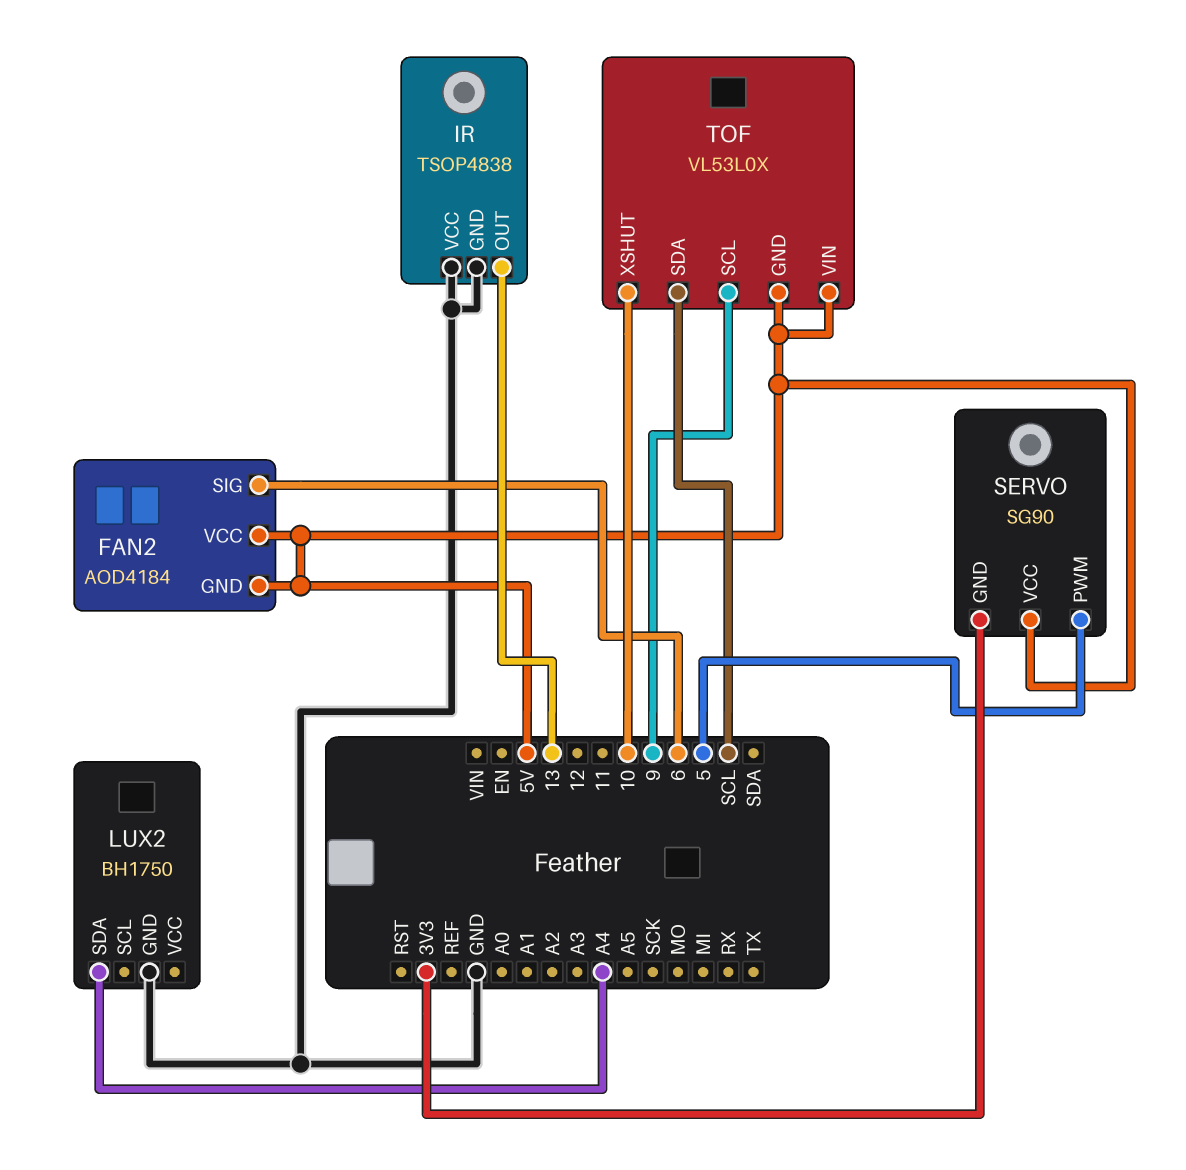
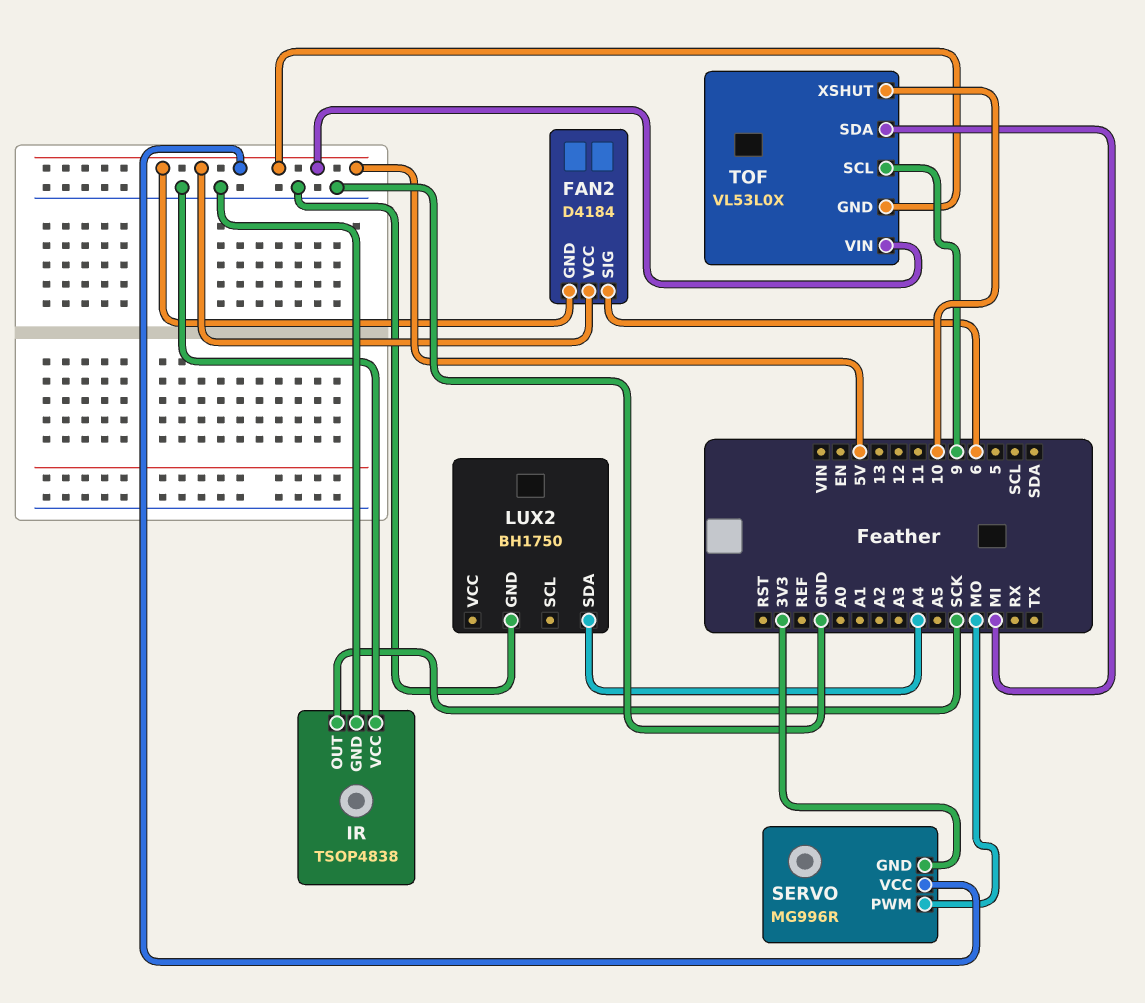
FAN2: AOD4184 -> D4184
IR pin OUT: 13 -> SCK
SERVO: SG90 -> MG996R
SERVO pin PWM: 5 -> MO
TOF pin SDA: SCL -> MI

